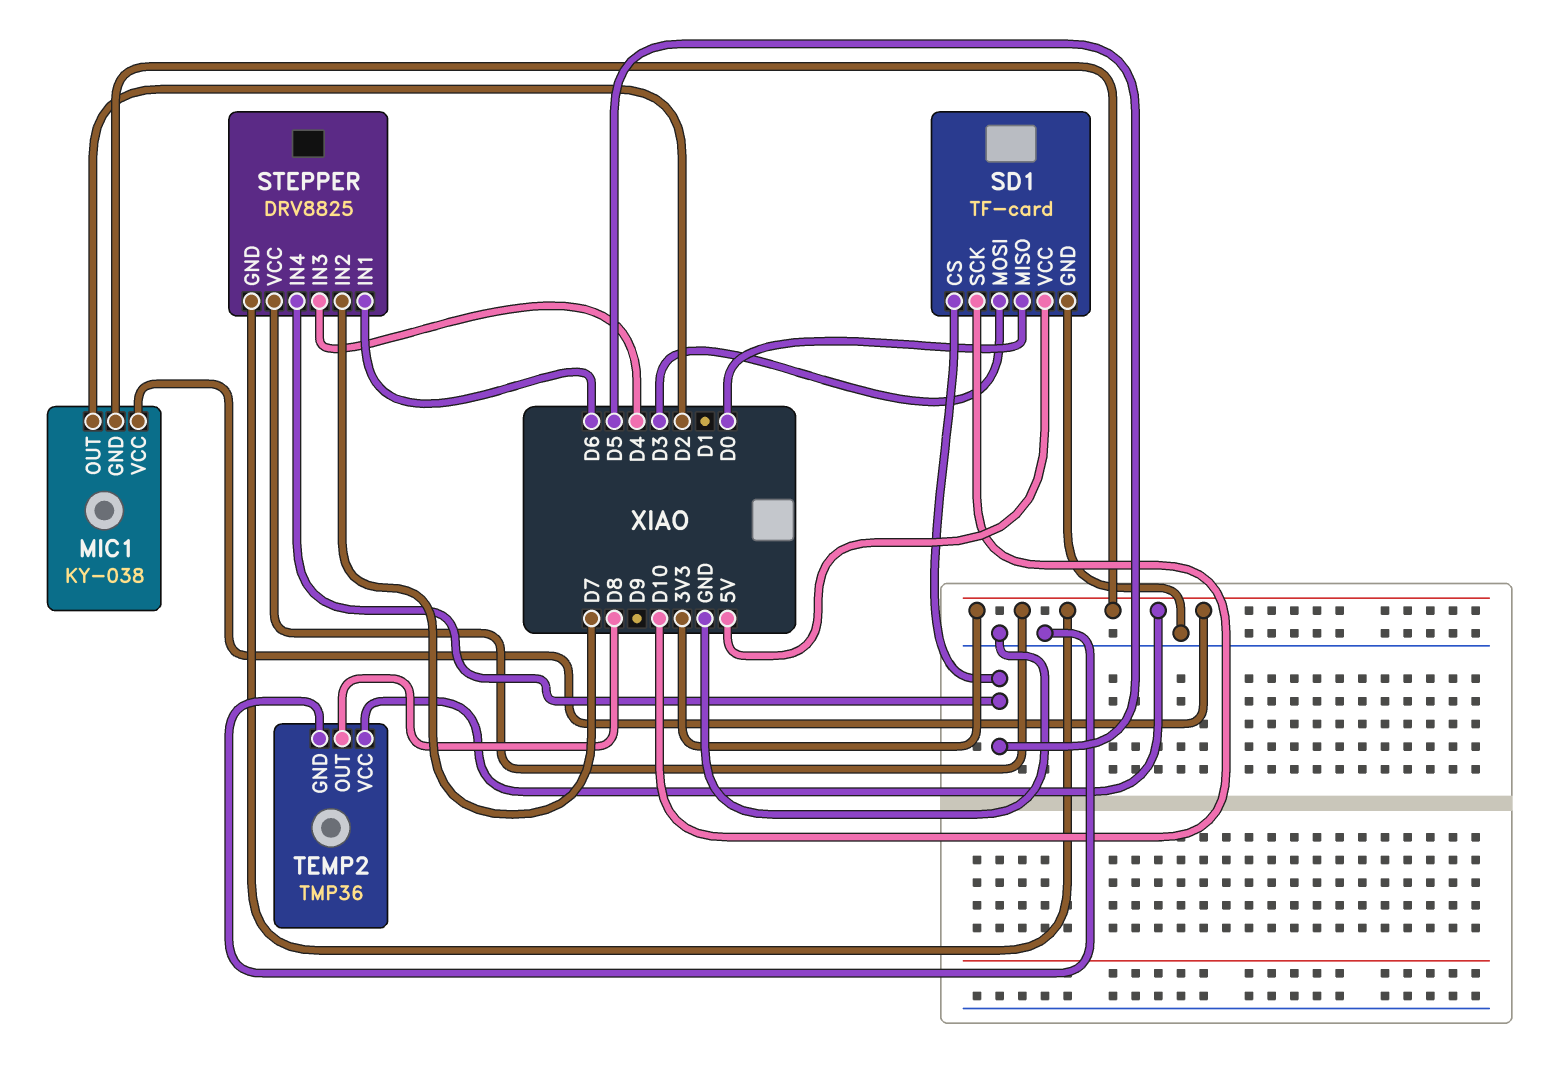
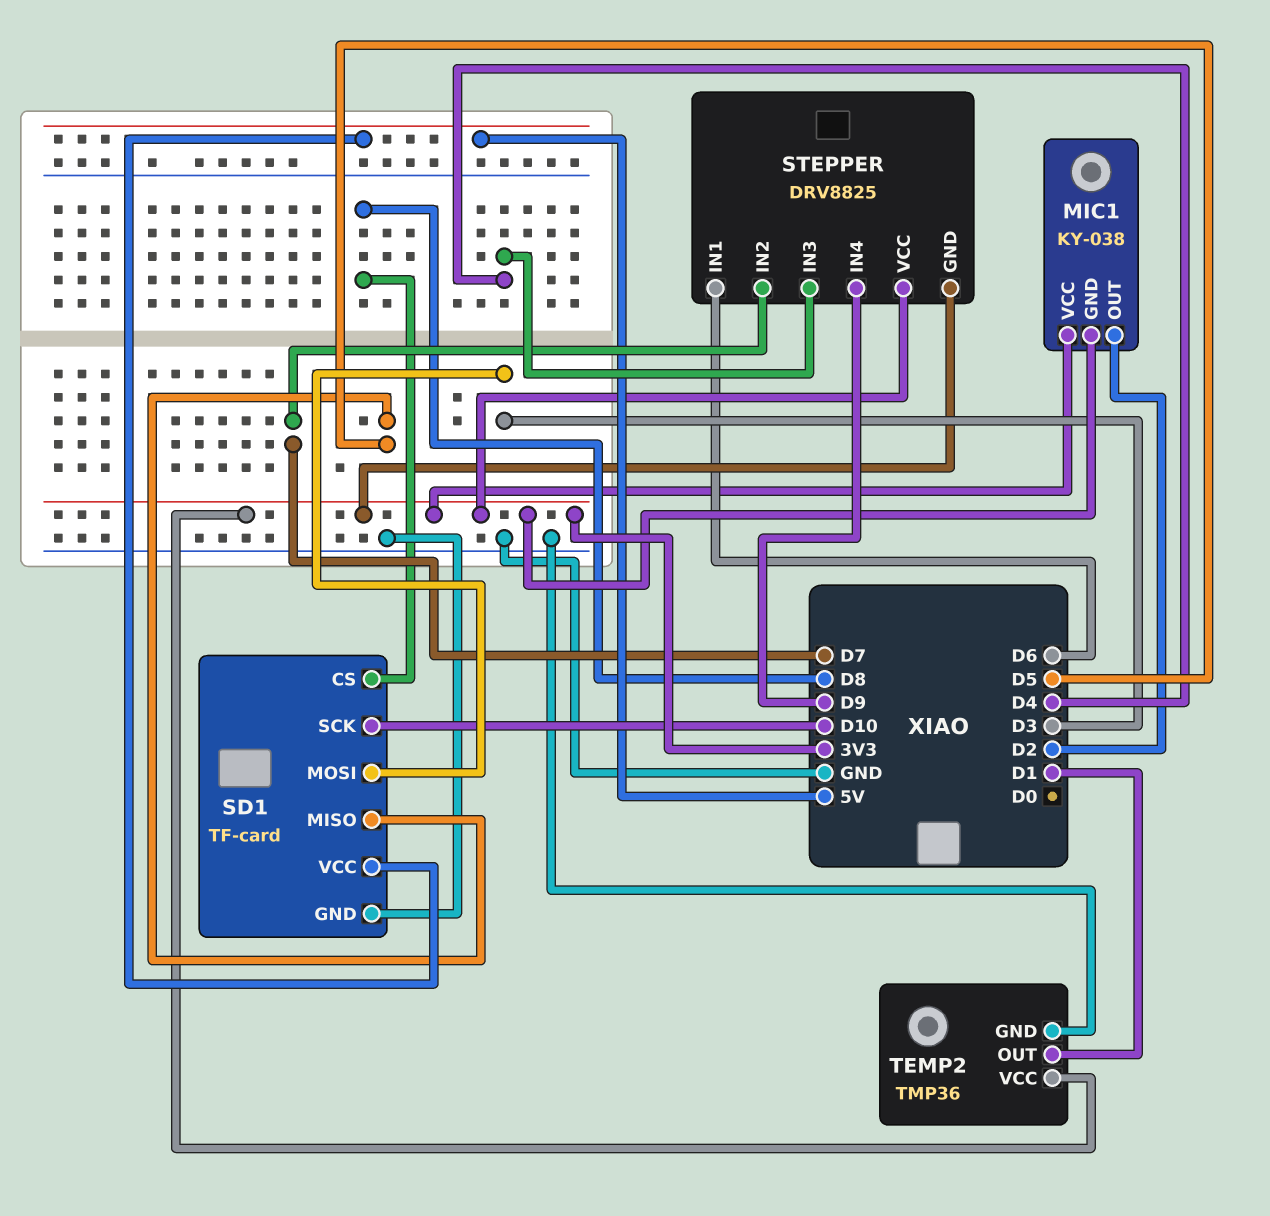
SD1 pin CS: D5 -> D8
SD1 pin MISO: D0 -> D5
STEPPER pin IN4: D5 -> D9
TEMP2 pin OUT: D8 -> D1

